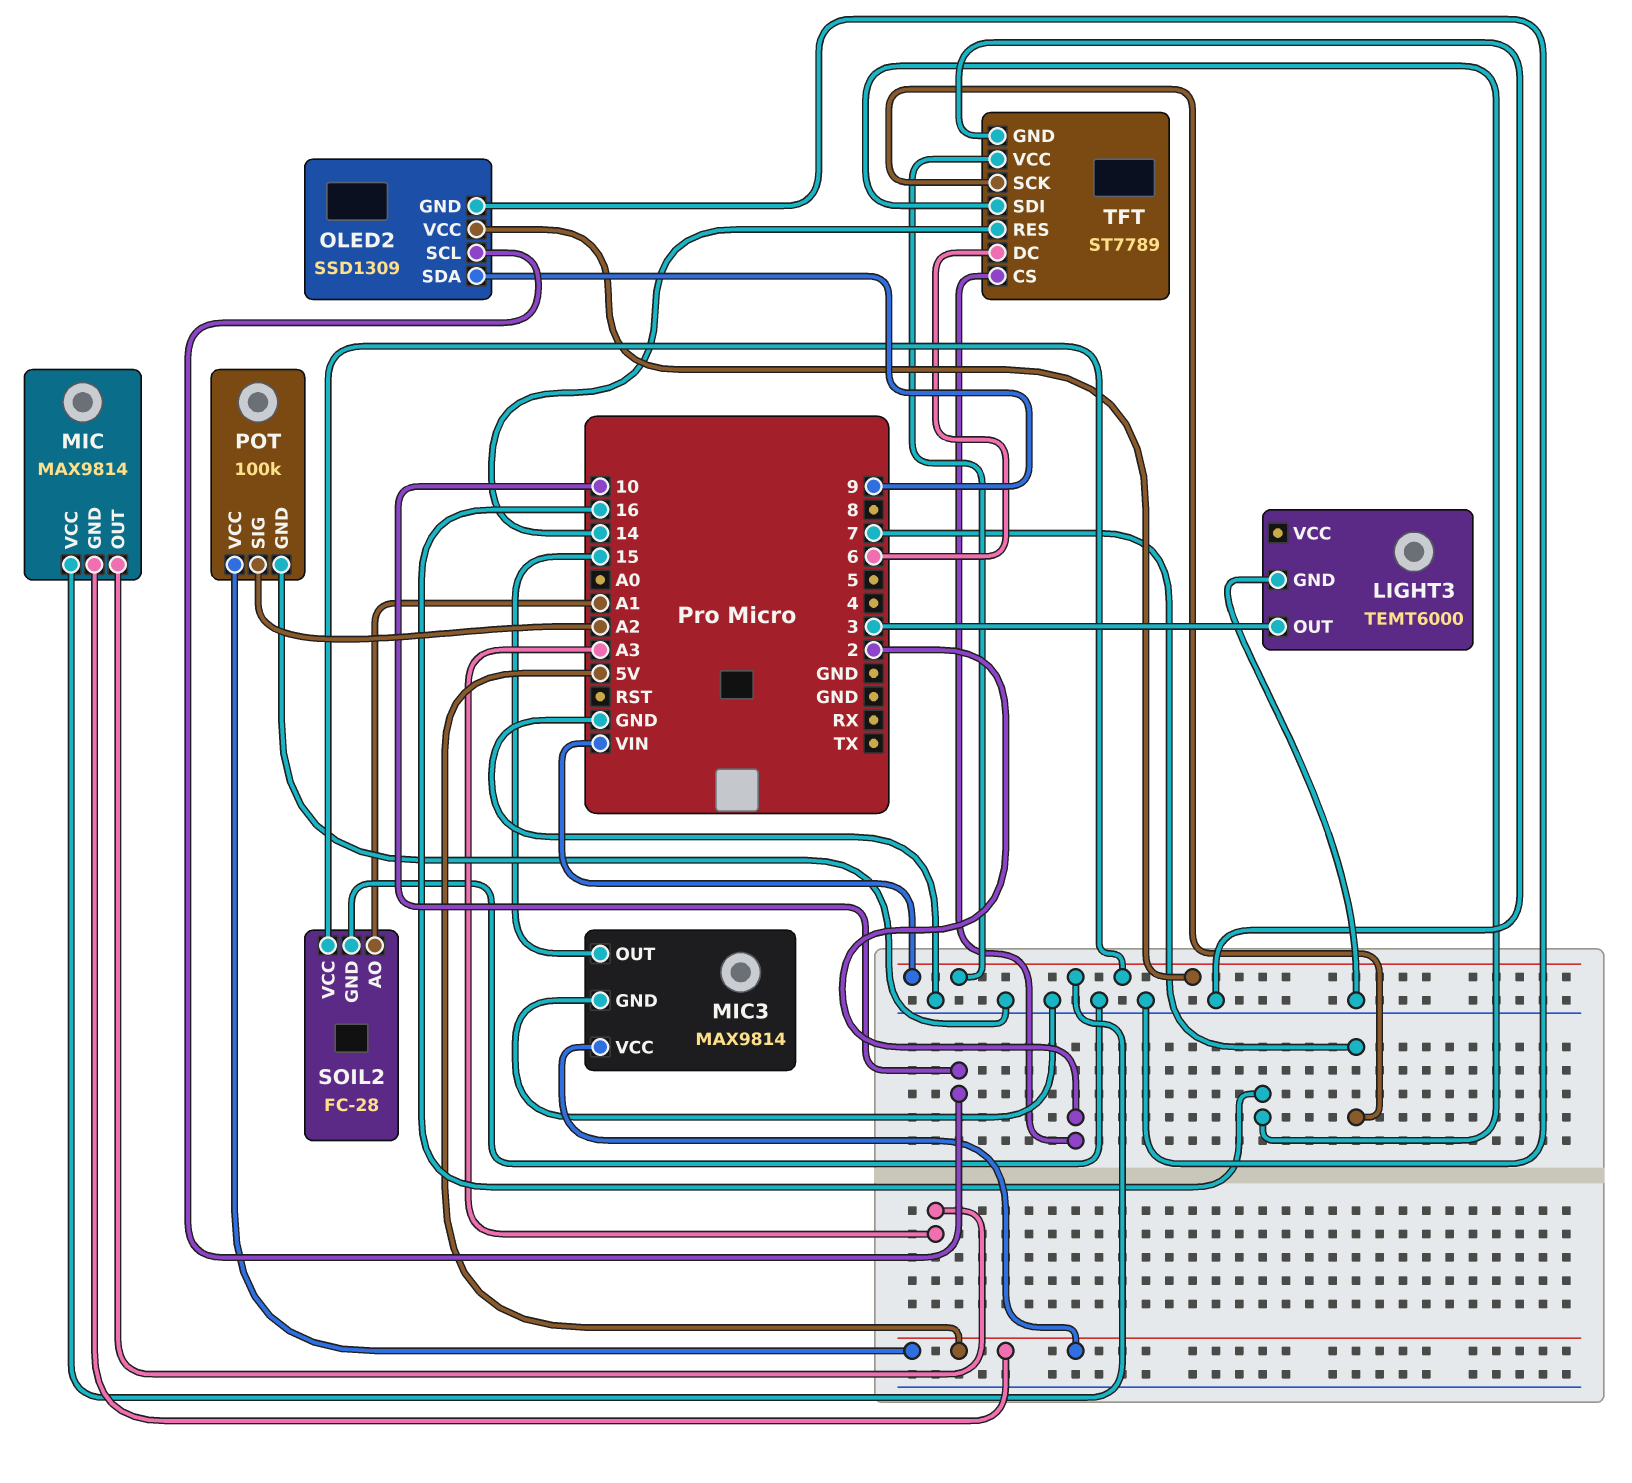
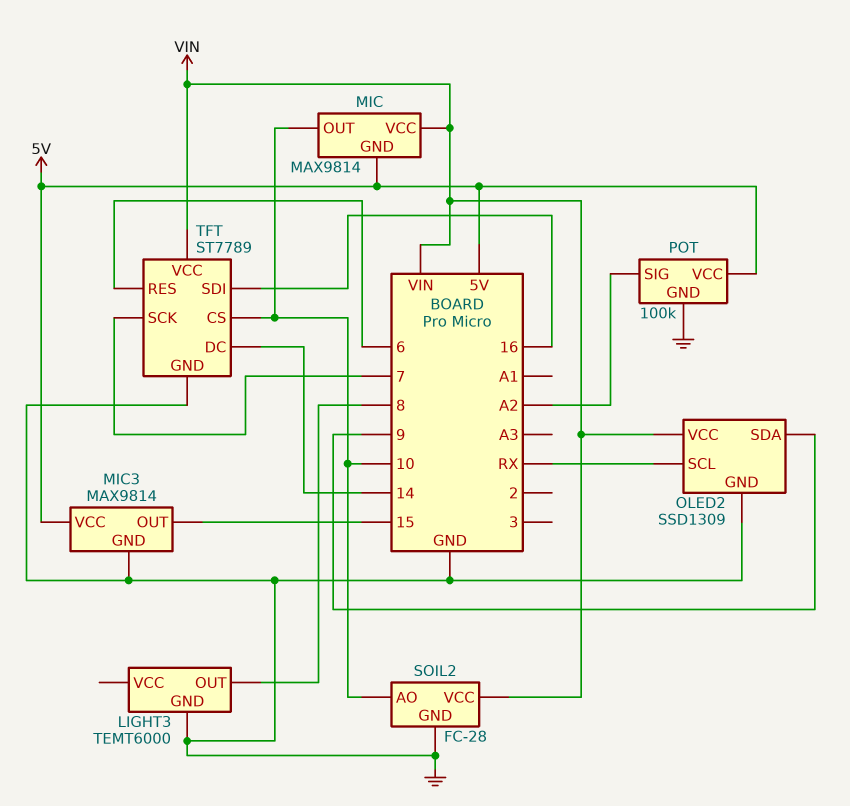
LIGHT3 pin OUT: 3 -> 8
MIC pin OUT: A3 -> 10
OLED2 pin SCL: 10 -> RX
SOIL2 pin AO: A1 -> 10
TFT pin CS: 2 -> 10
TFT pin DC: 6 -> 14
TFT pin RES: 14 -> 6

